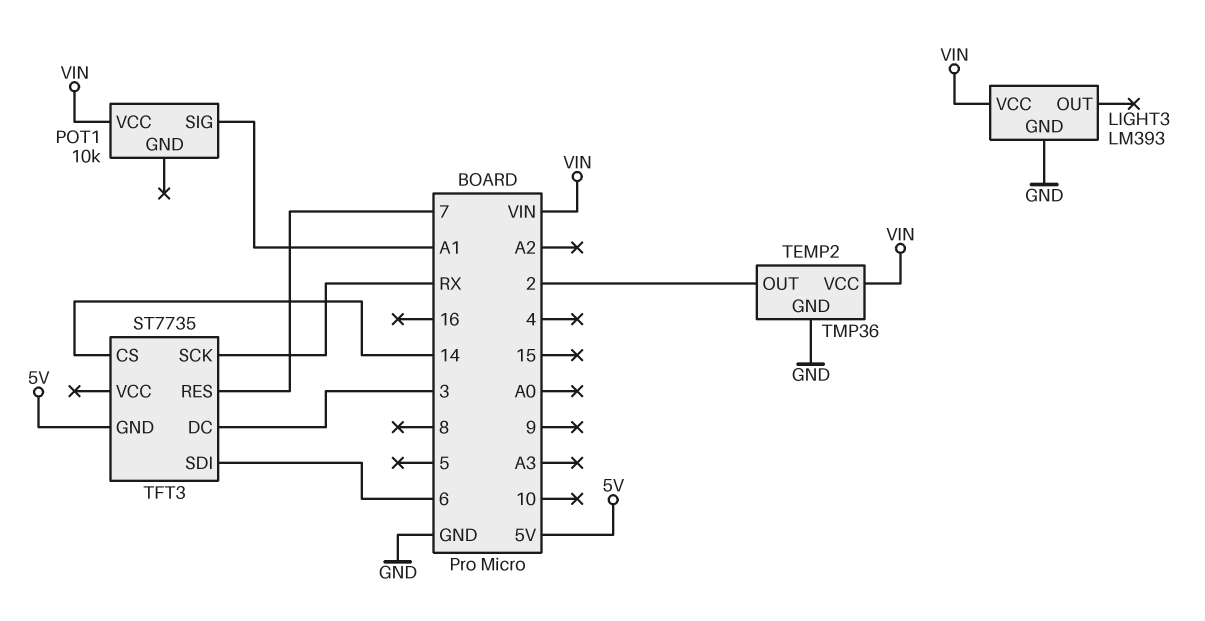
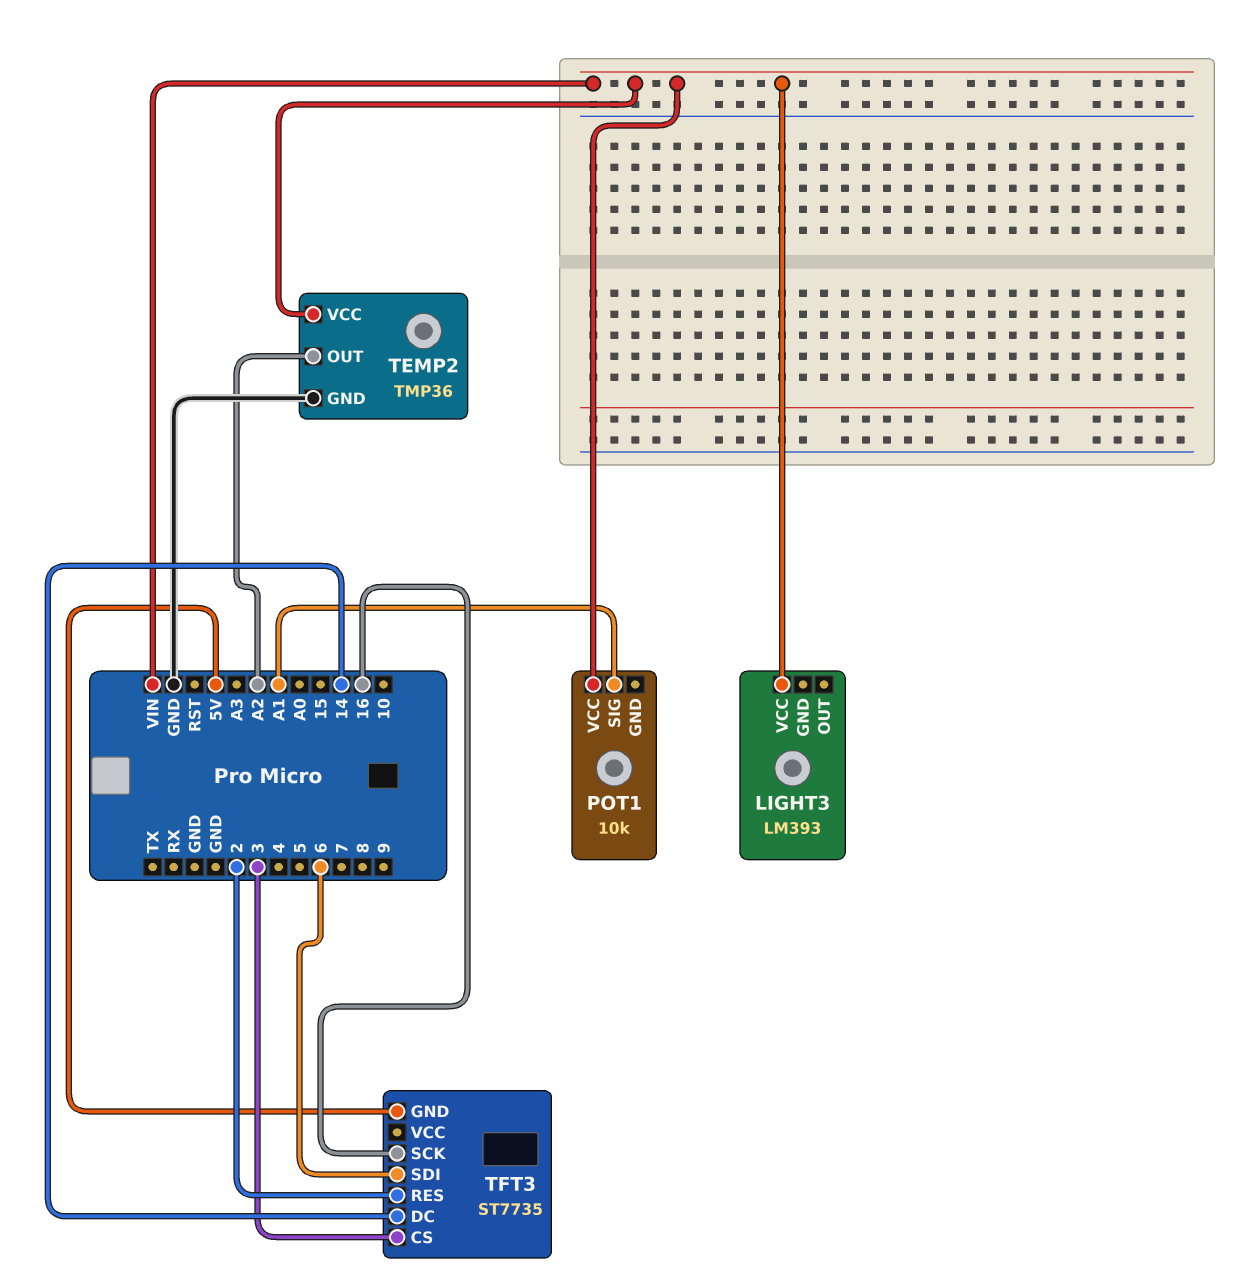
LIGHT3 pin GND: GND -> none
TEMP2 pin OUT: 2 -> A2
TFT3 pin CS: 14 -> 3
TFT3 pin DC: 3 -> 14
TFT3 pin RES: 7 -> 2
TFT3 pin SCK: RX -> 16

